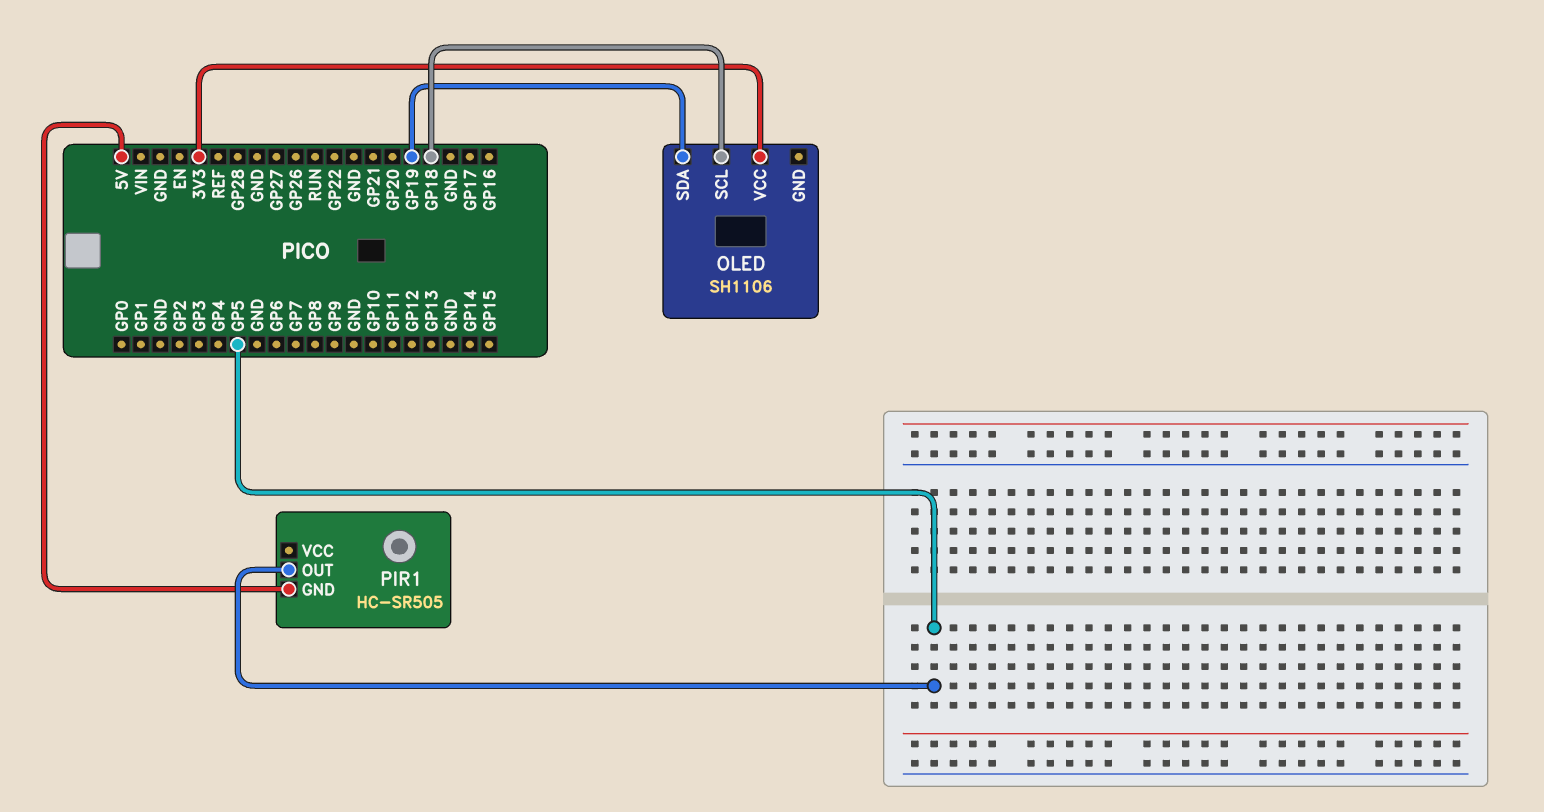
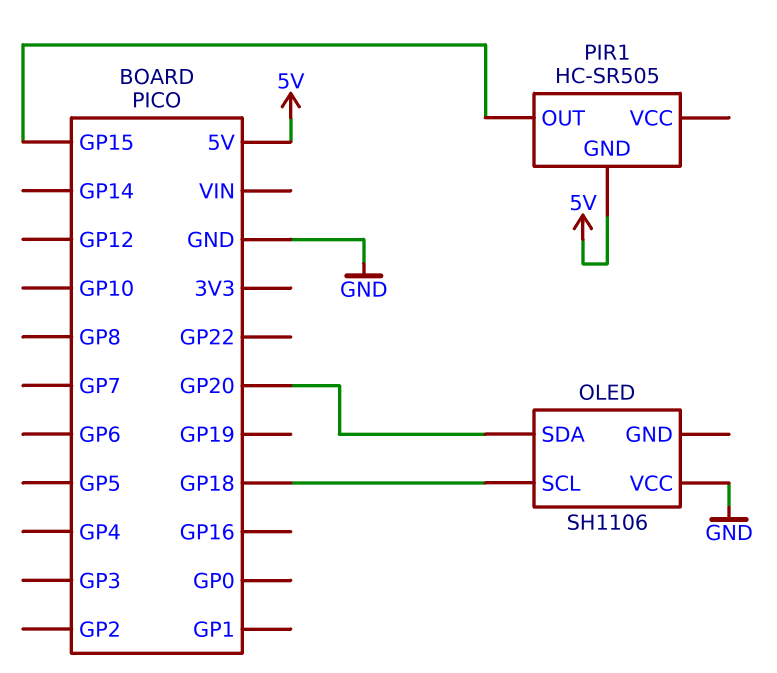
OLED pin SDA: GP19 -> GP20
OLED pin VCC: 3V3 -> GND
PIR1 pin OUT: GP5 -> GP15

